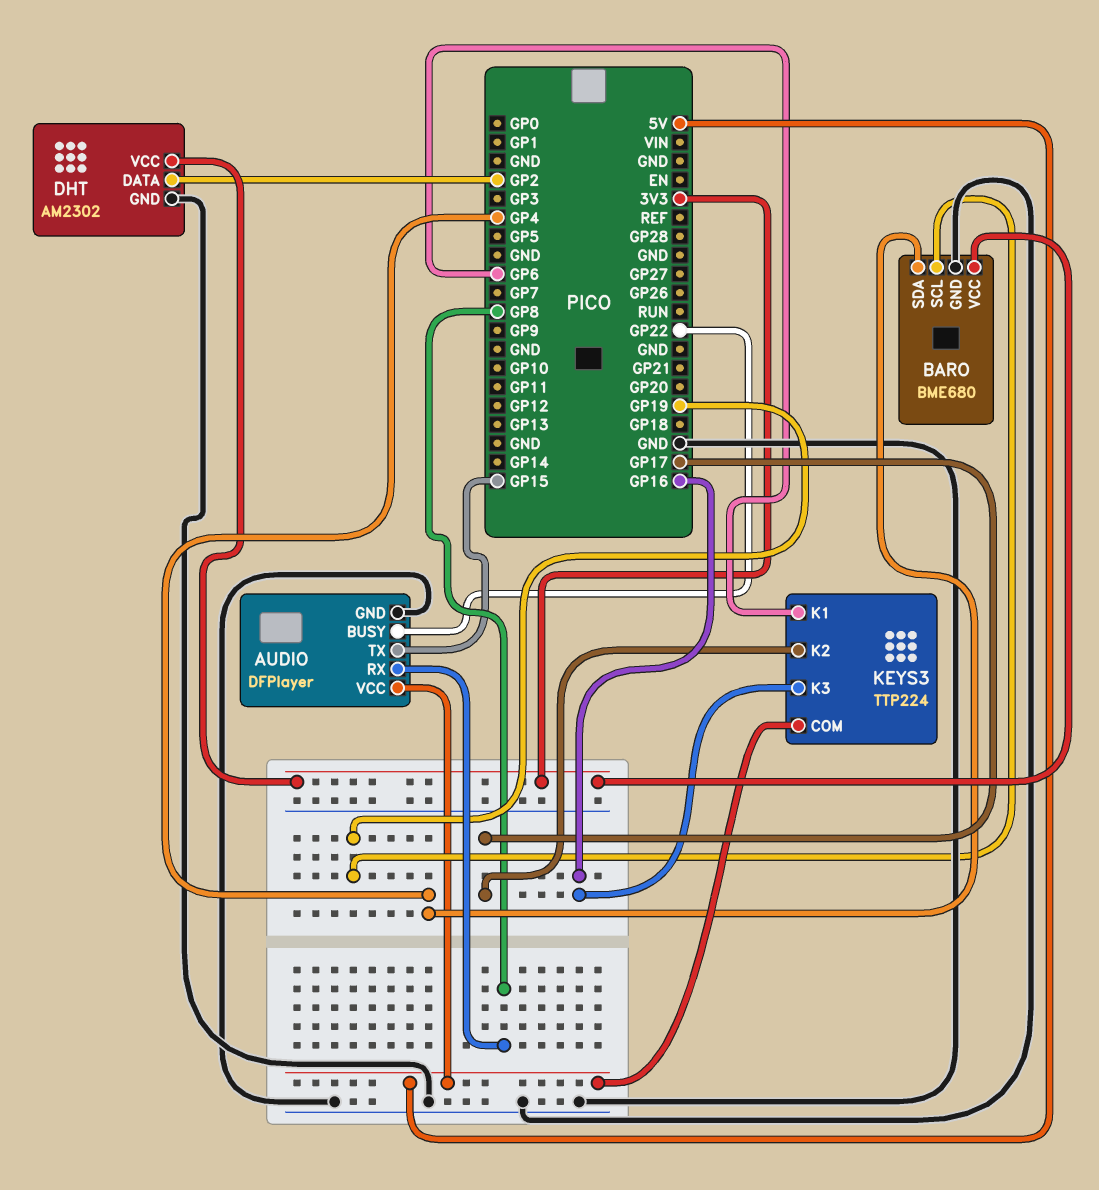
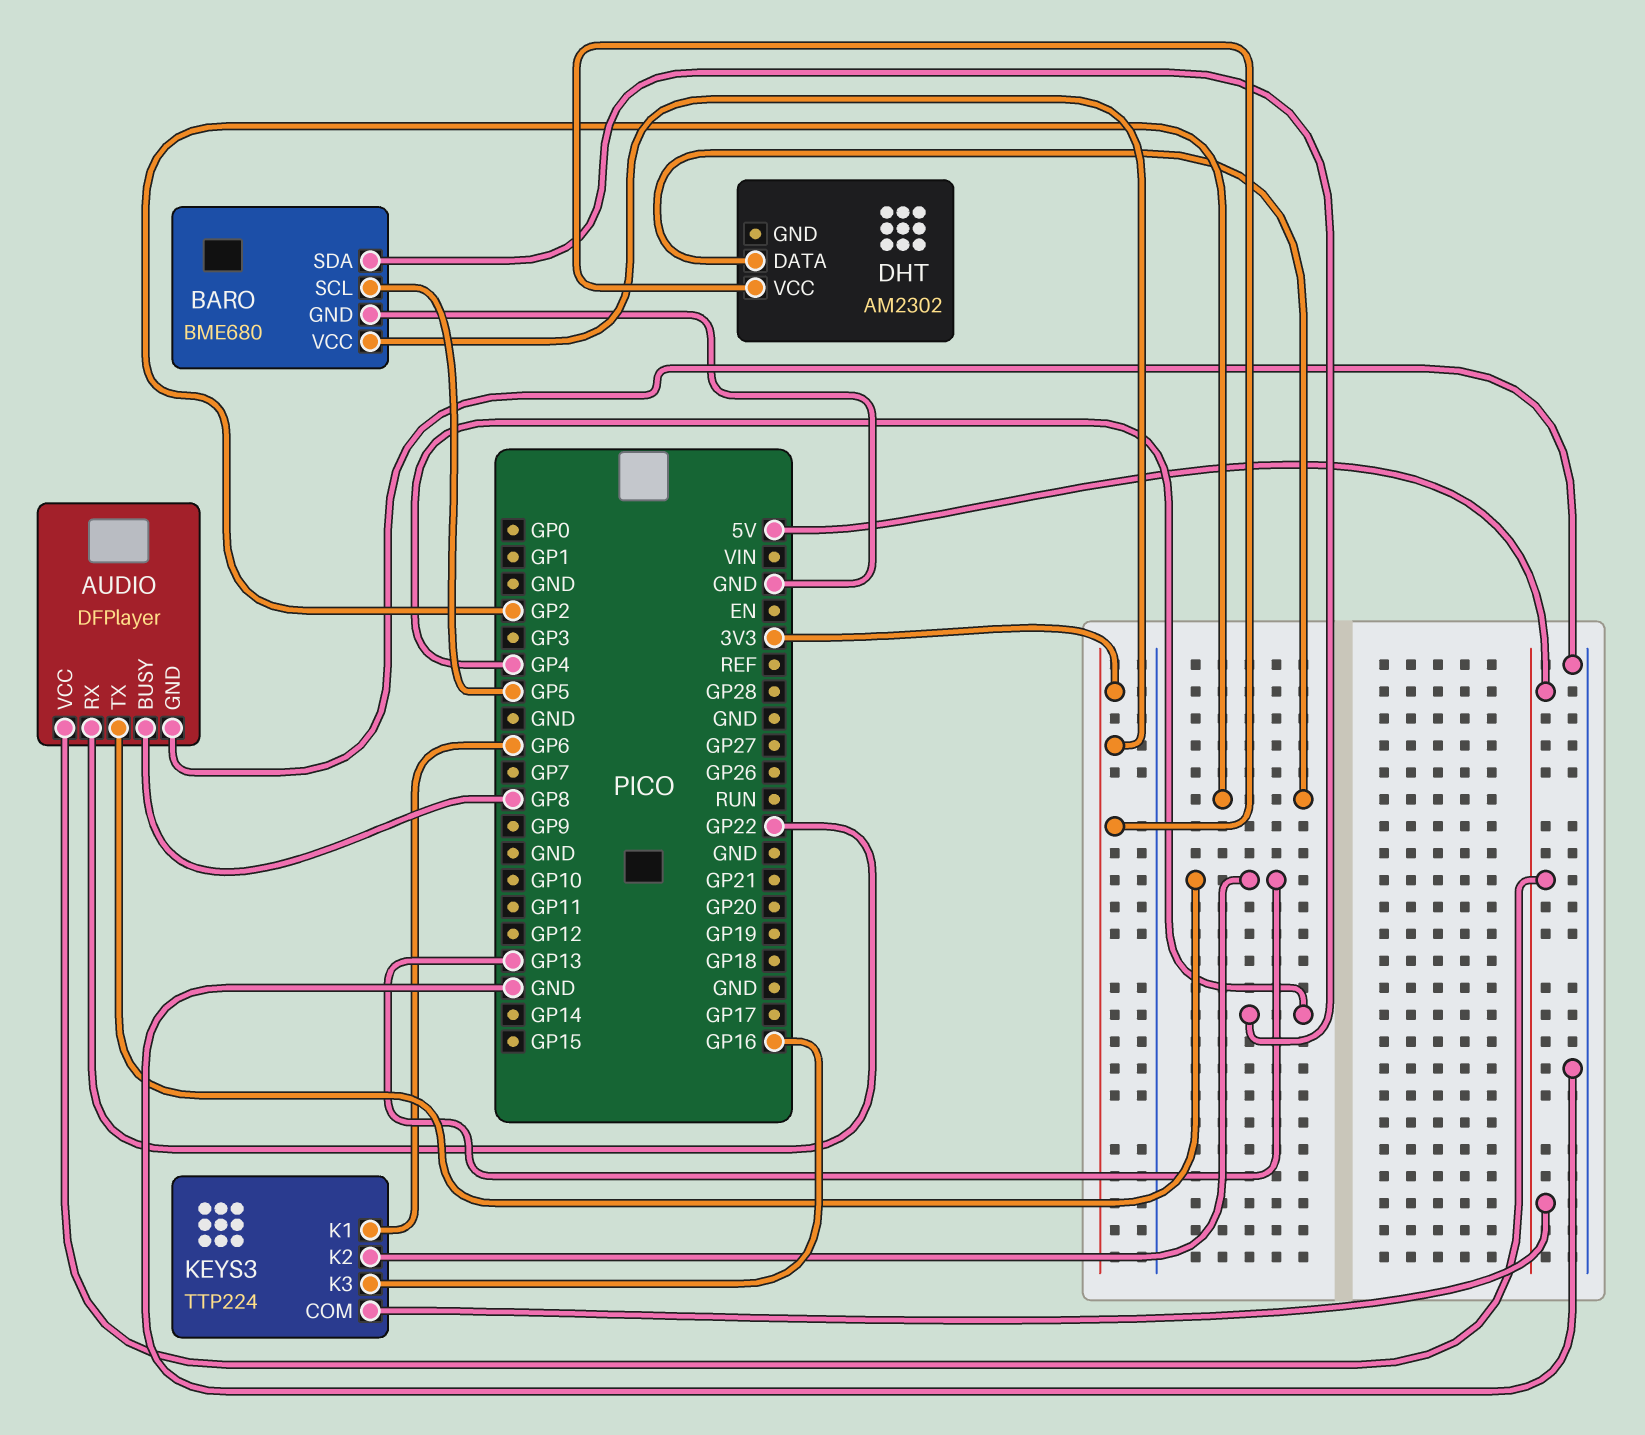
AUDIO pin BUSY: GP22 -> GP8
AUDIO pin RX: GP8 -> GP22
AUDIO pin TX: GP15 -> GP13
BARO pin SCL: GP19 -> GP5
DHT pin GND: GND -> none
KEYS3 pin K2: GP17 -> GP13

